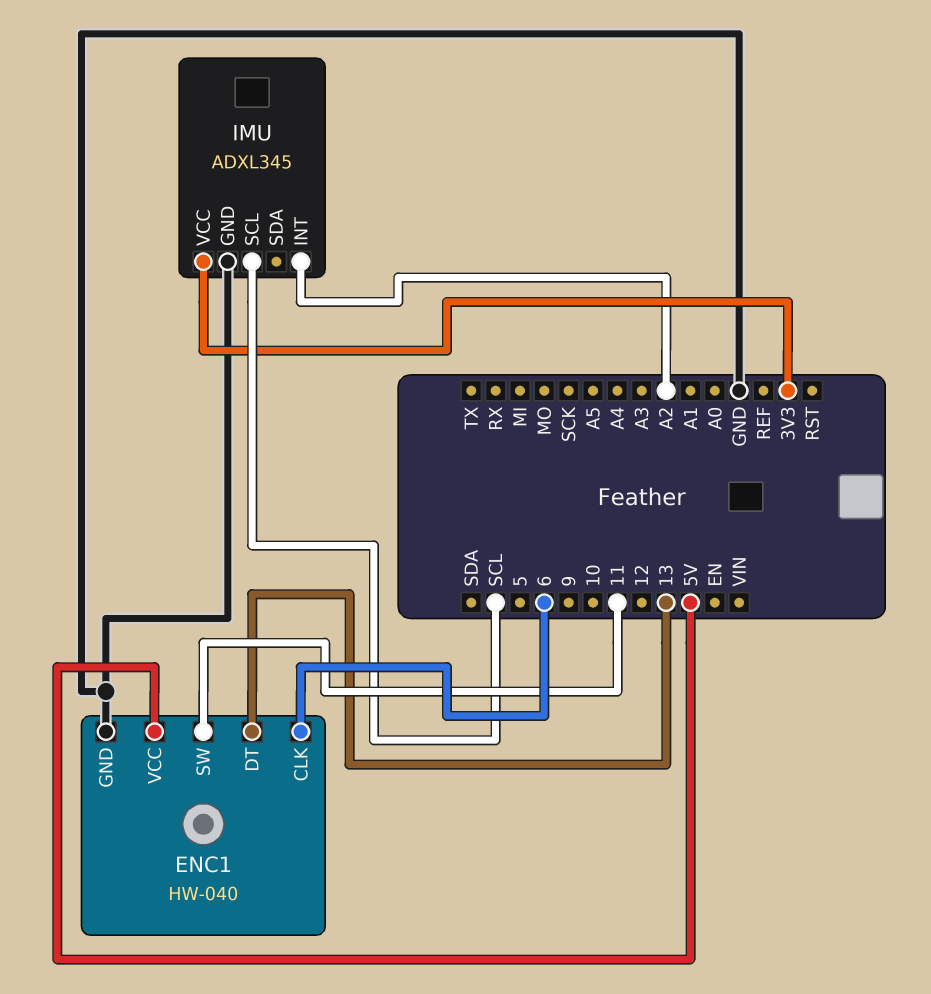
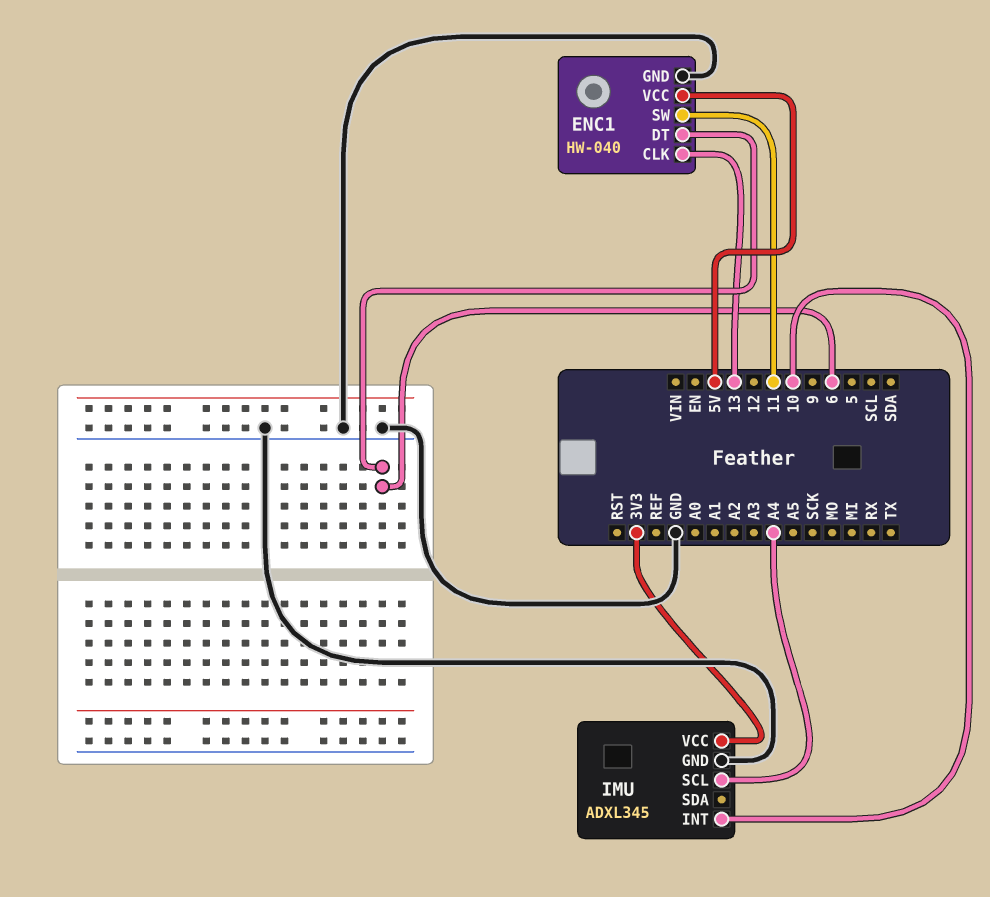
ENC1 pin CLK: 6 -> 13
ENC1 pin DT: 13 -> 6
IMU pin INT: A2 -> 10
IMU pin SCL: SCL -> A4

